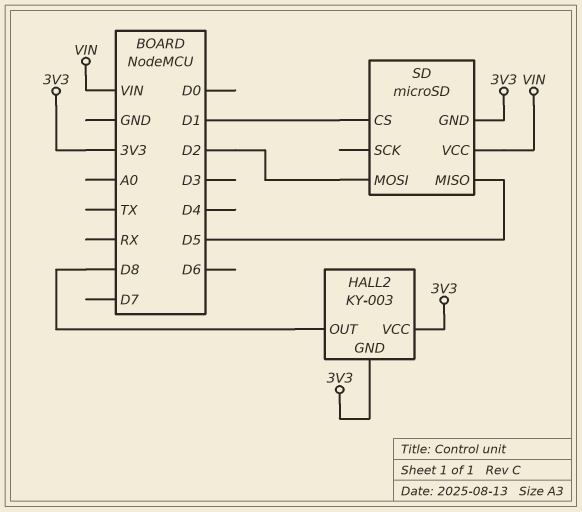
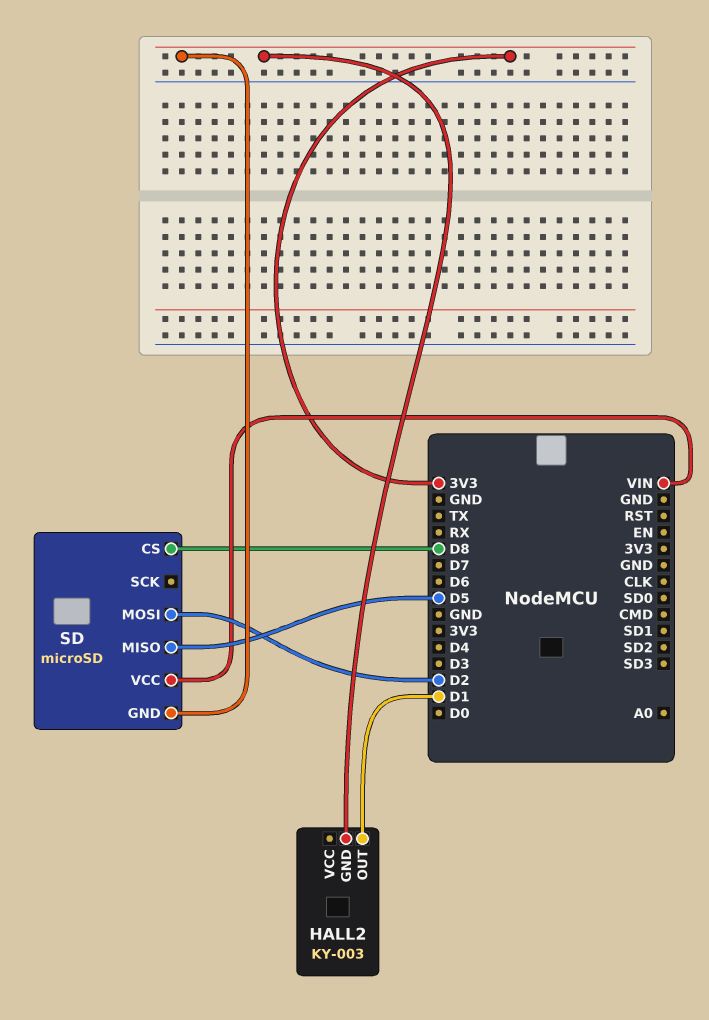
HALL2 pin OUT: D8 -> D1
HALL2 pin VCC: 3V3 -> none
SD pin CS: D1 -> D8

